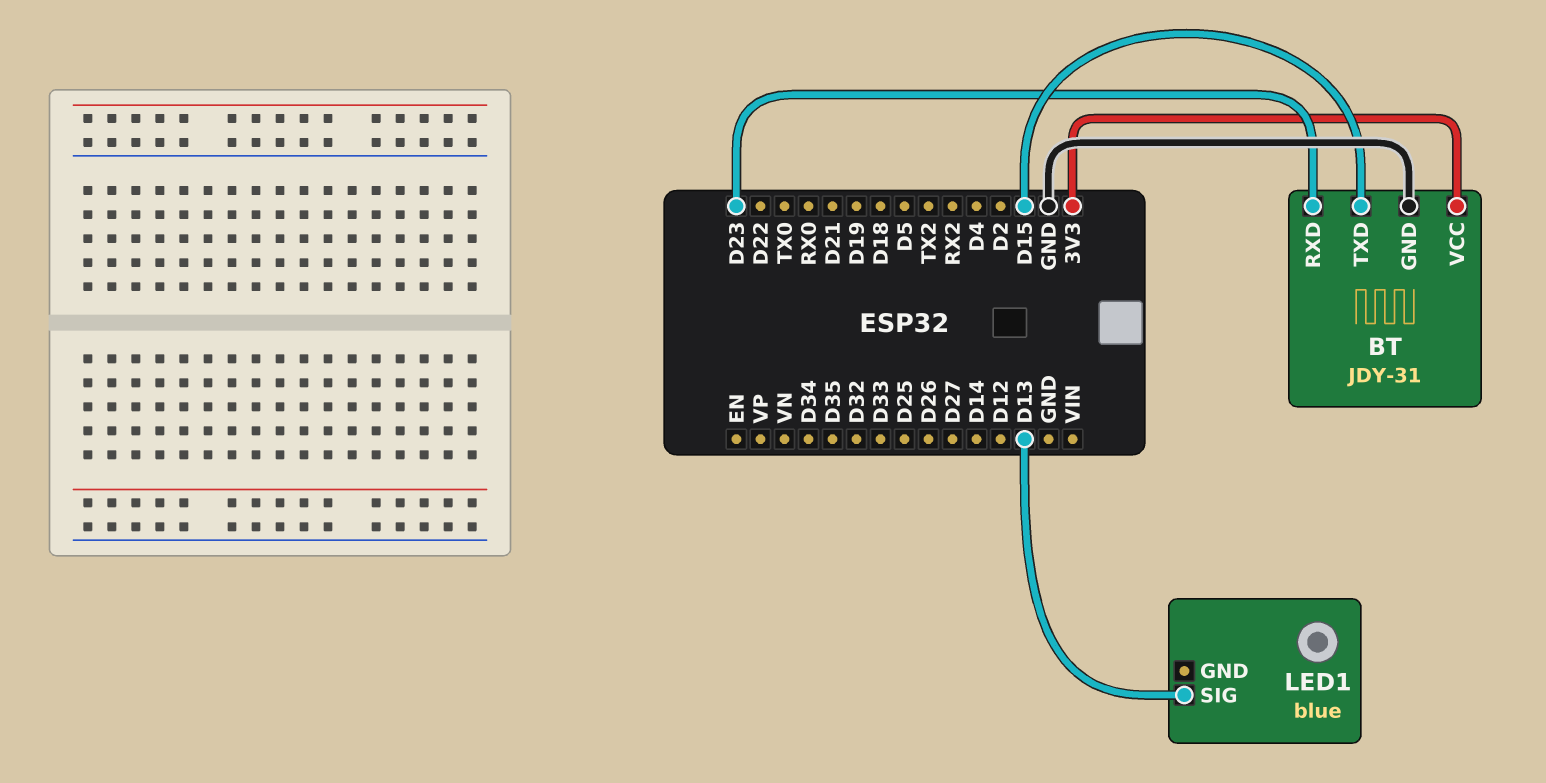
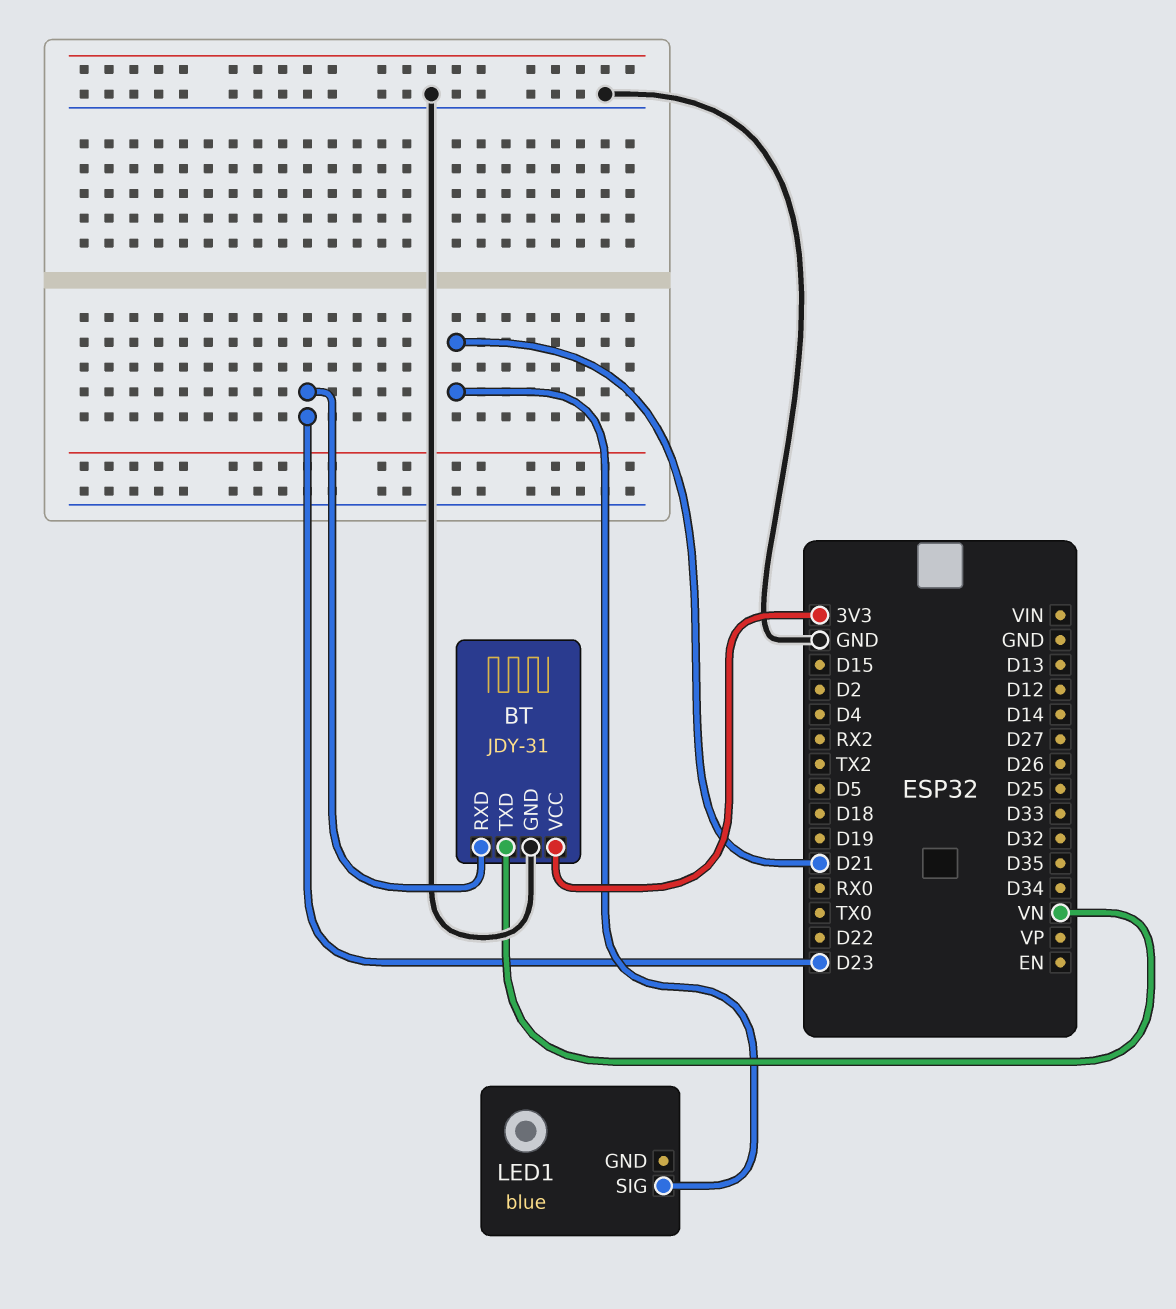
BT pin TXD: D15 -> VN
LED1 pin SIG: D13 -> D21

